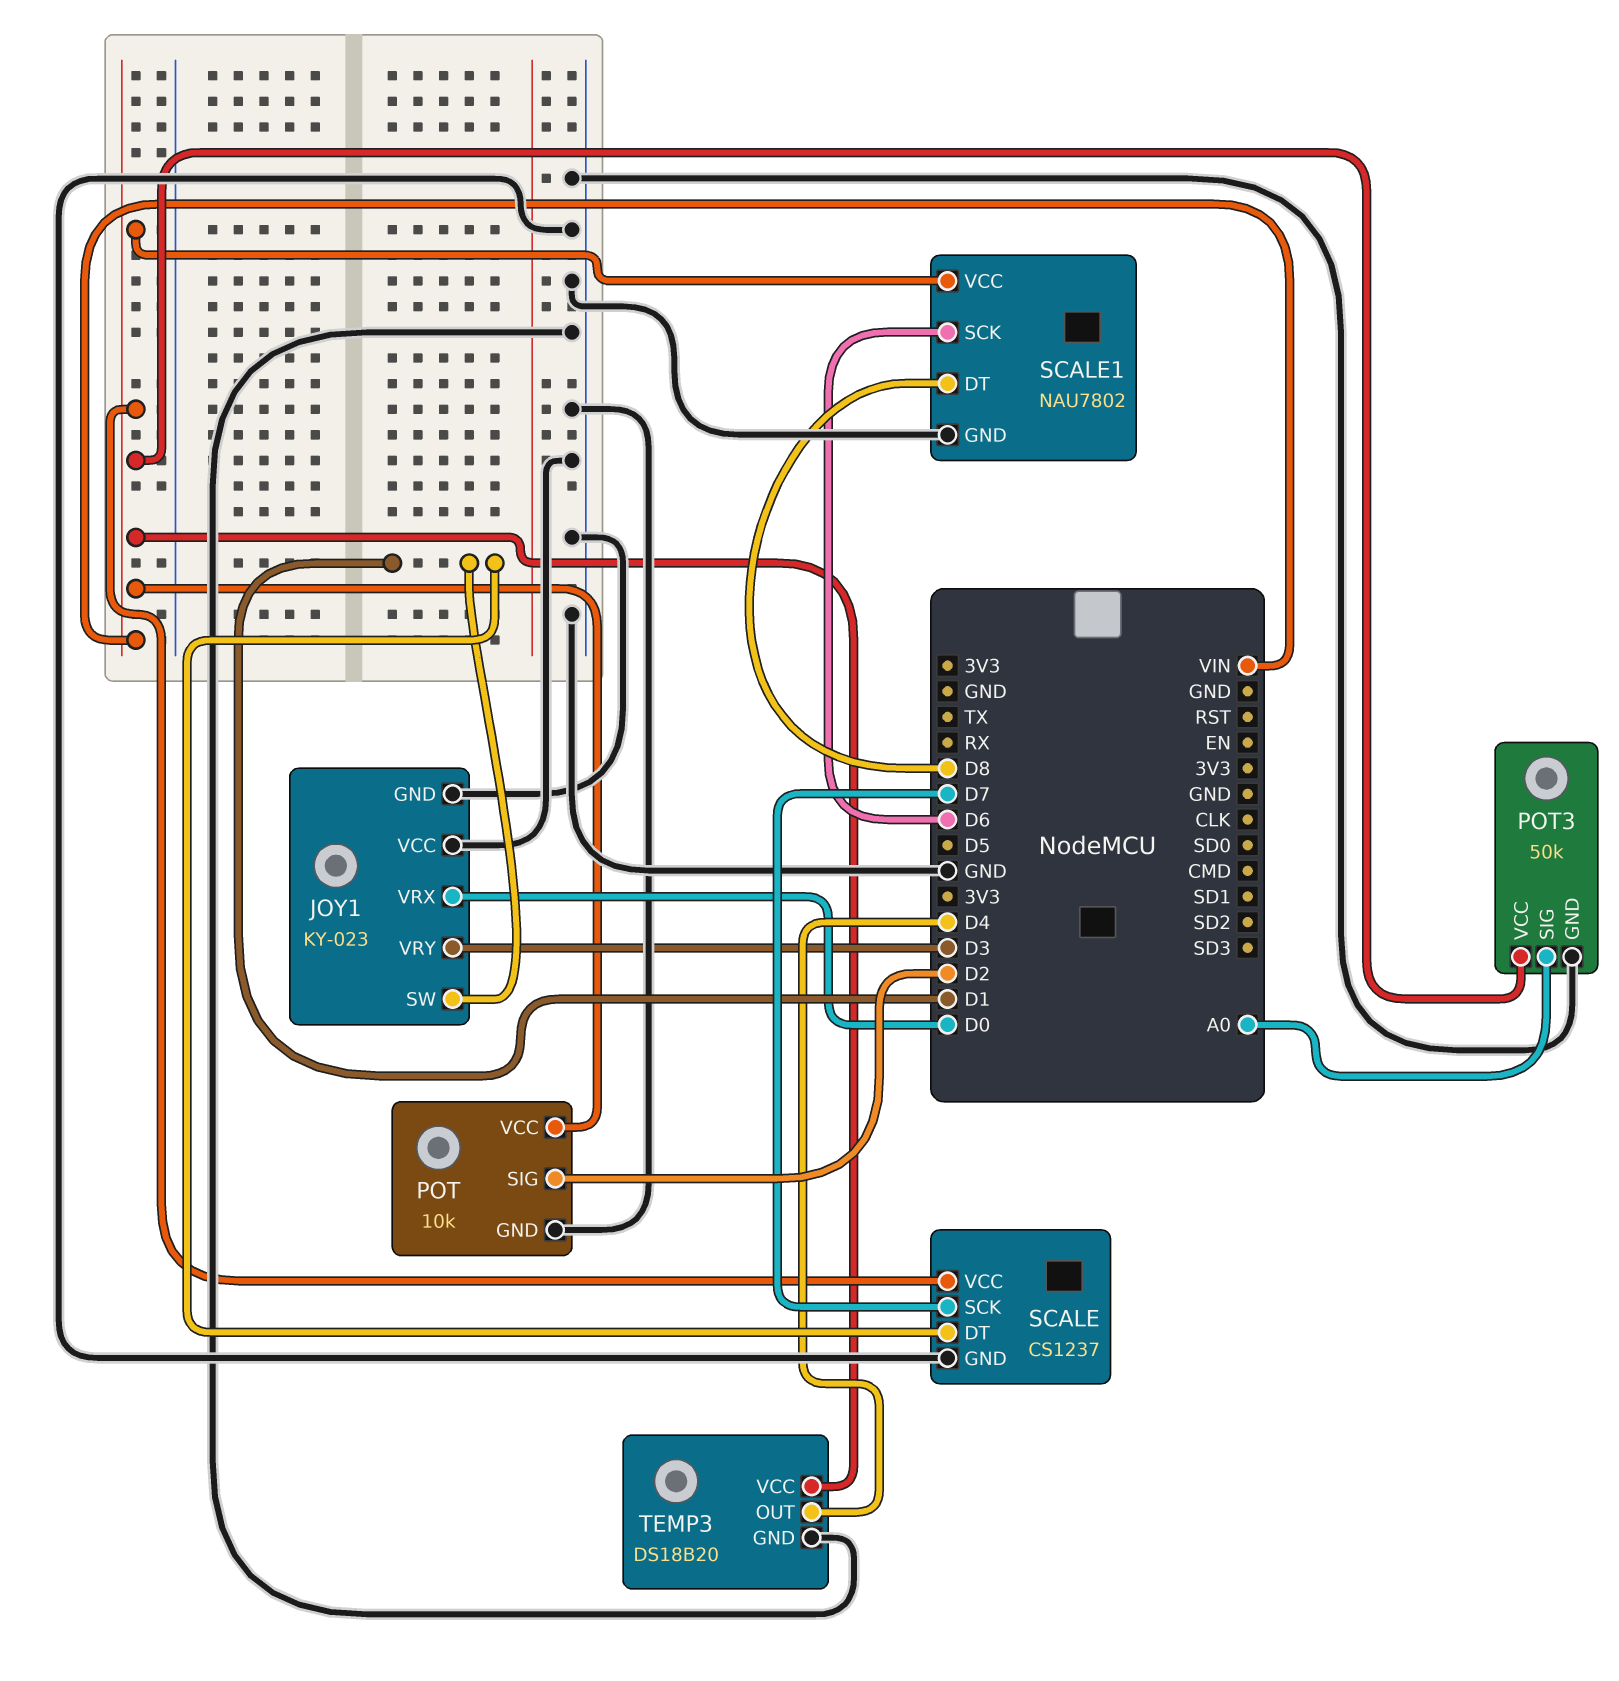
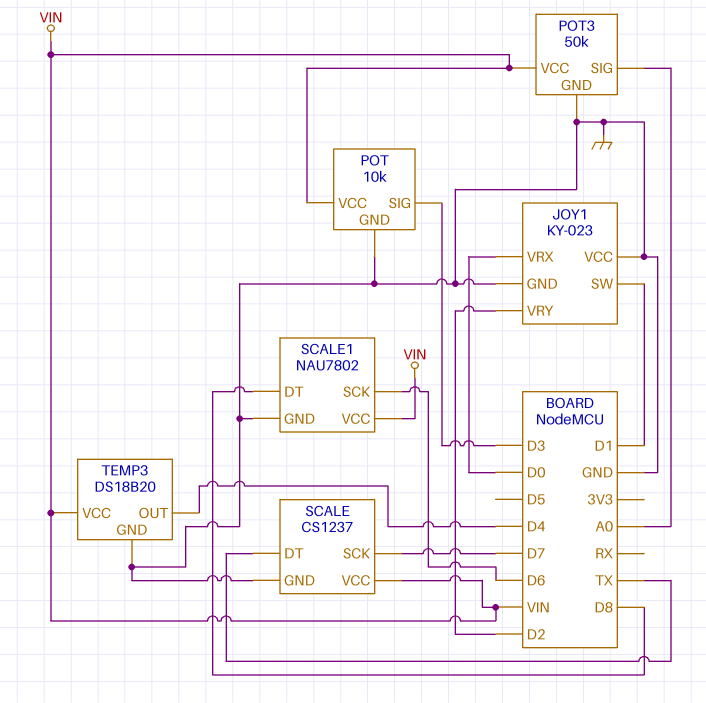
JOY1 pin VRY: D3 -> D2
POT pin SIG: D2 -> D3
SCALE pin DT: D1 -> TX

